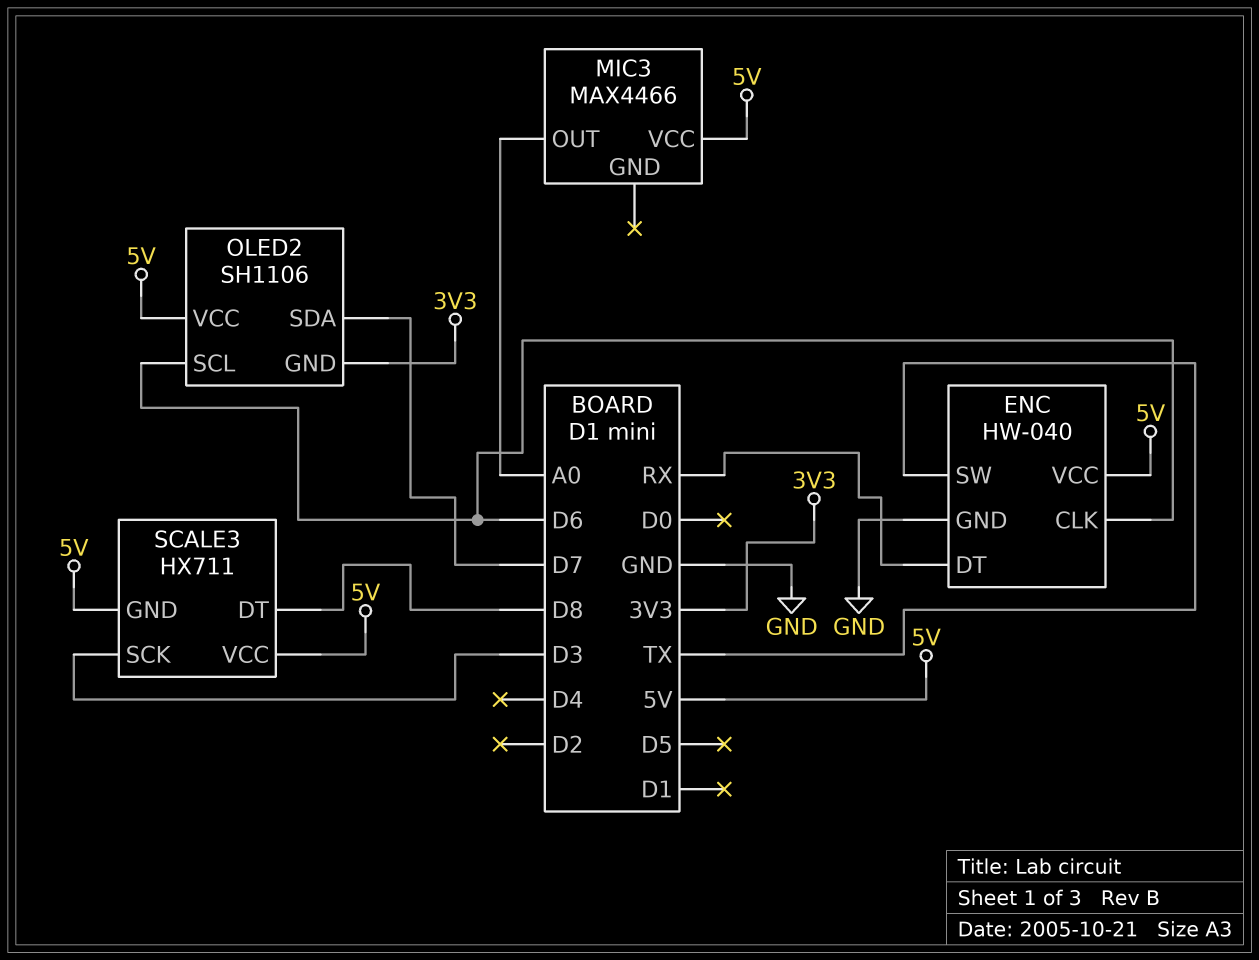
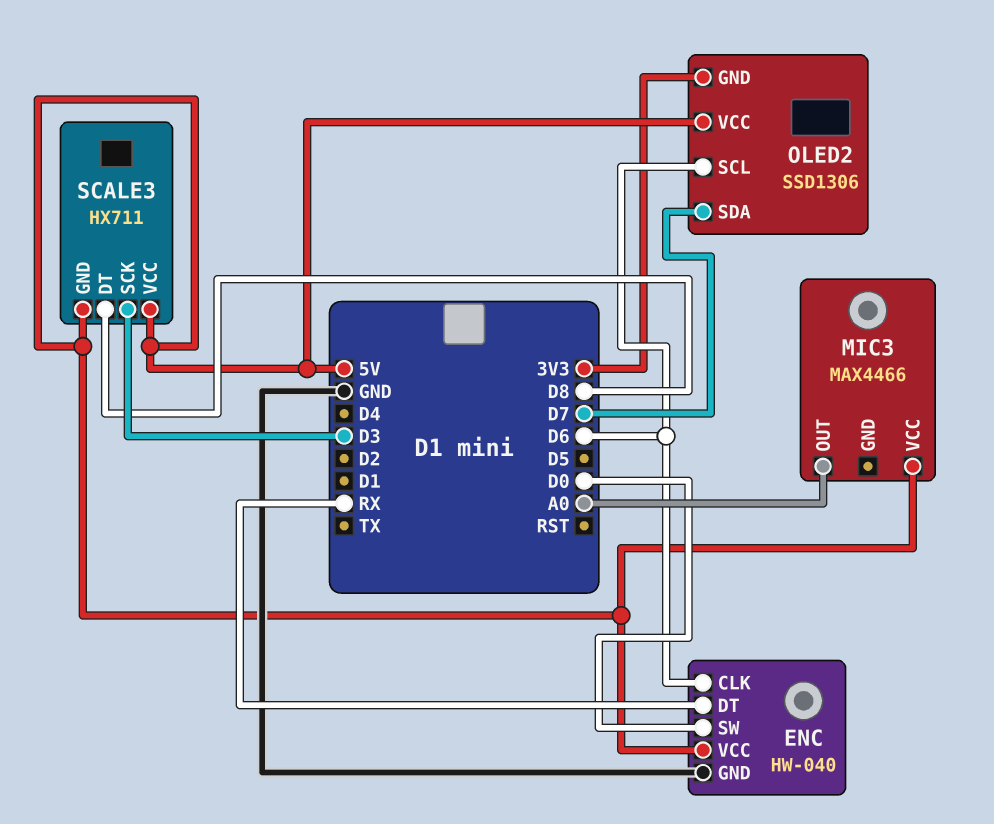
ENC pin SW: TX -> D0
OLED2: SH1106 -> SSD1306

